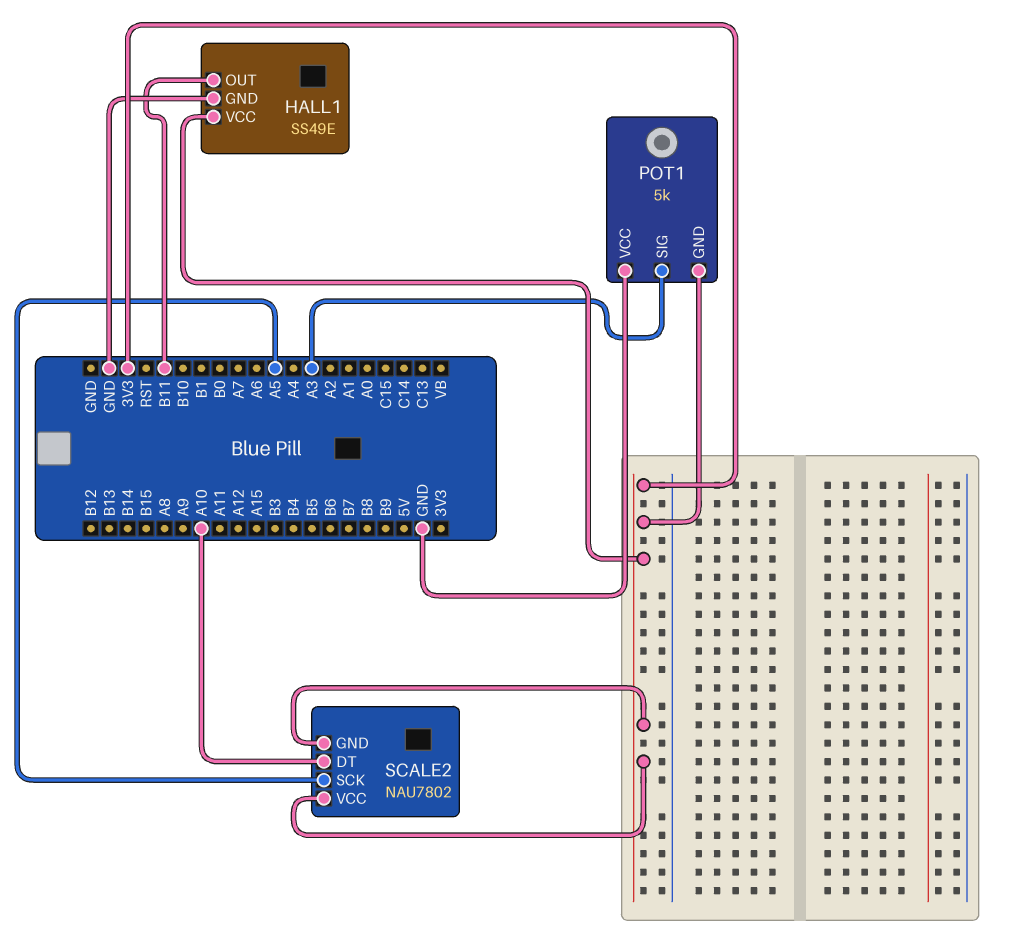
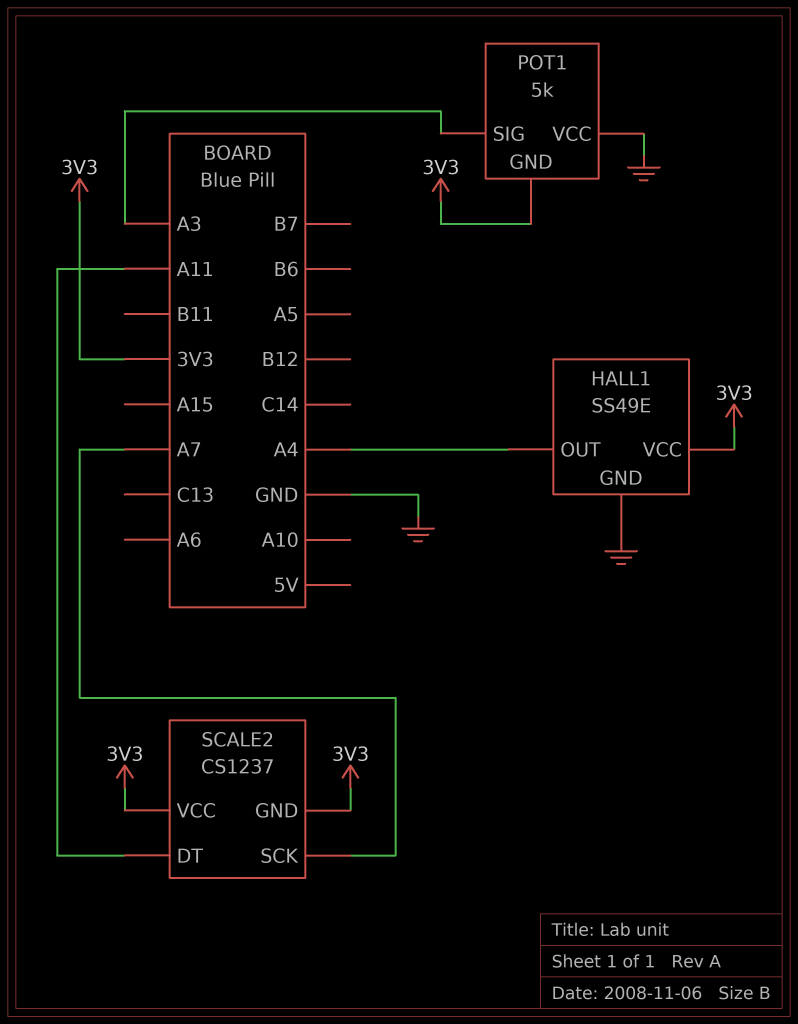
HALL1 pin OUT: B11 -> A4
SCALE2: NAU7802 -> CS1237
SCALE2 pin DT: A10 -> A11
SCALE2 pin SCK: A5 -> A7

